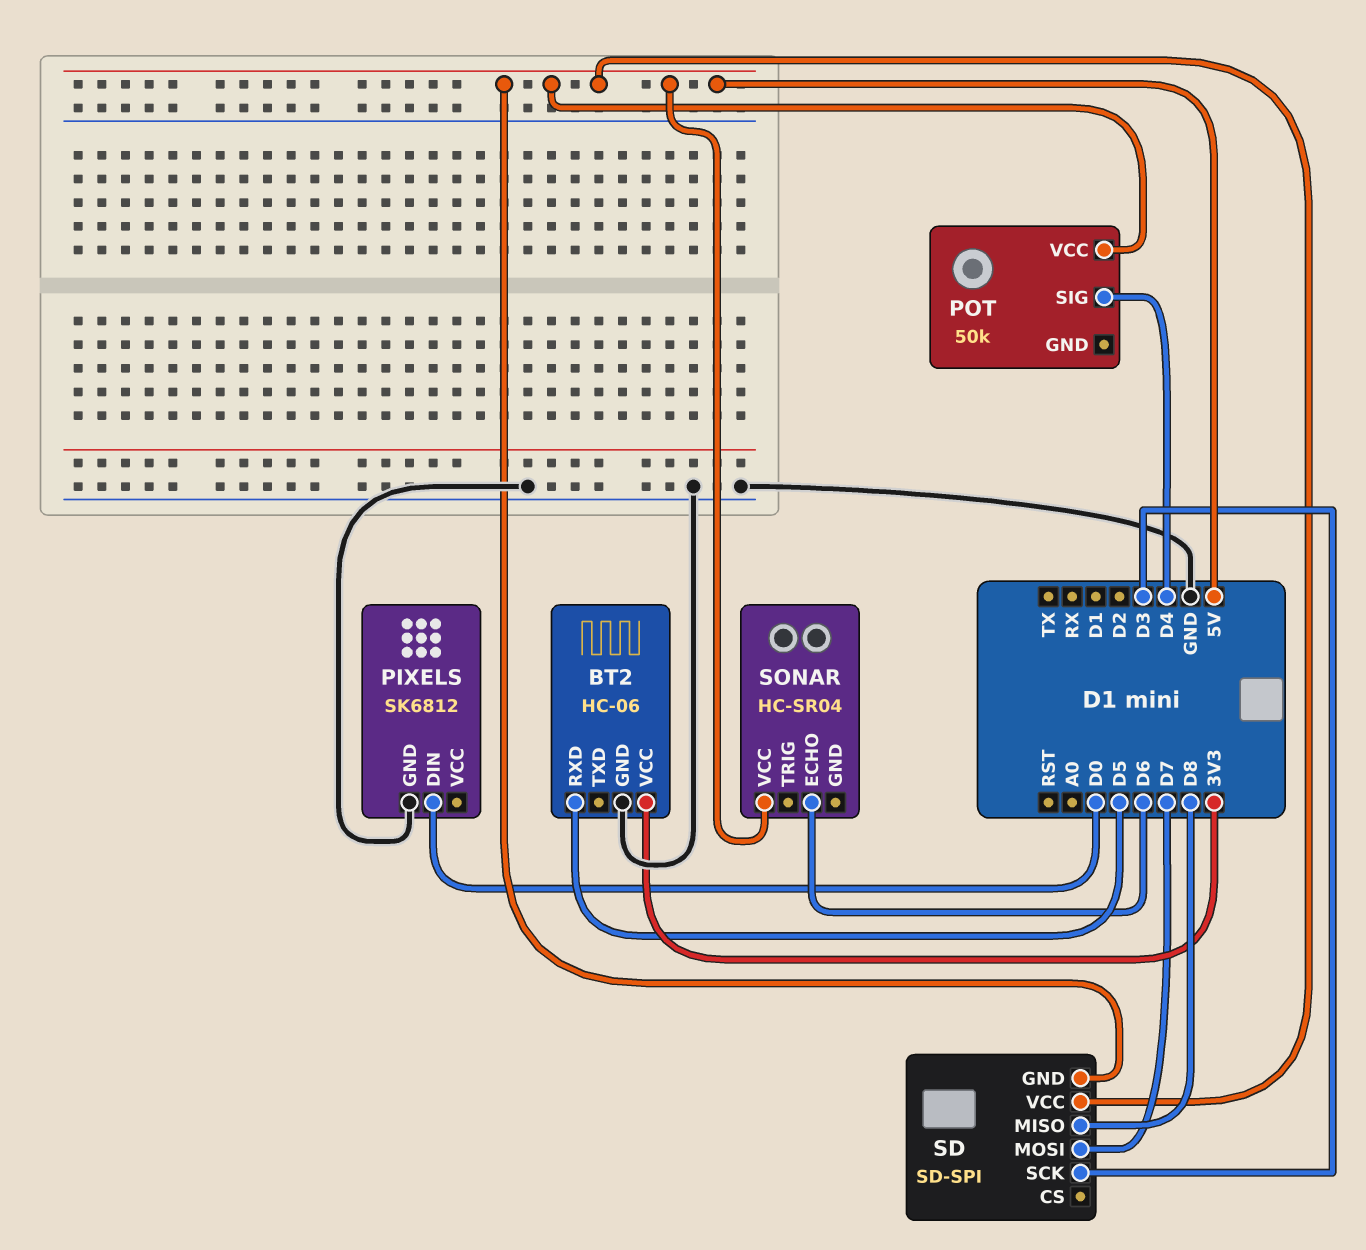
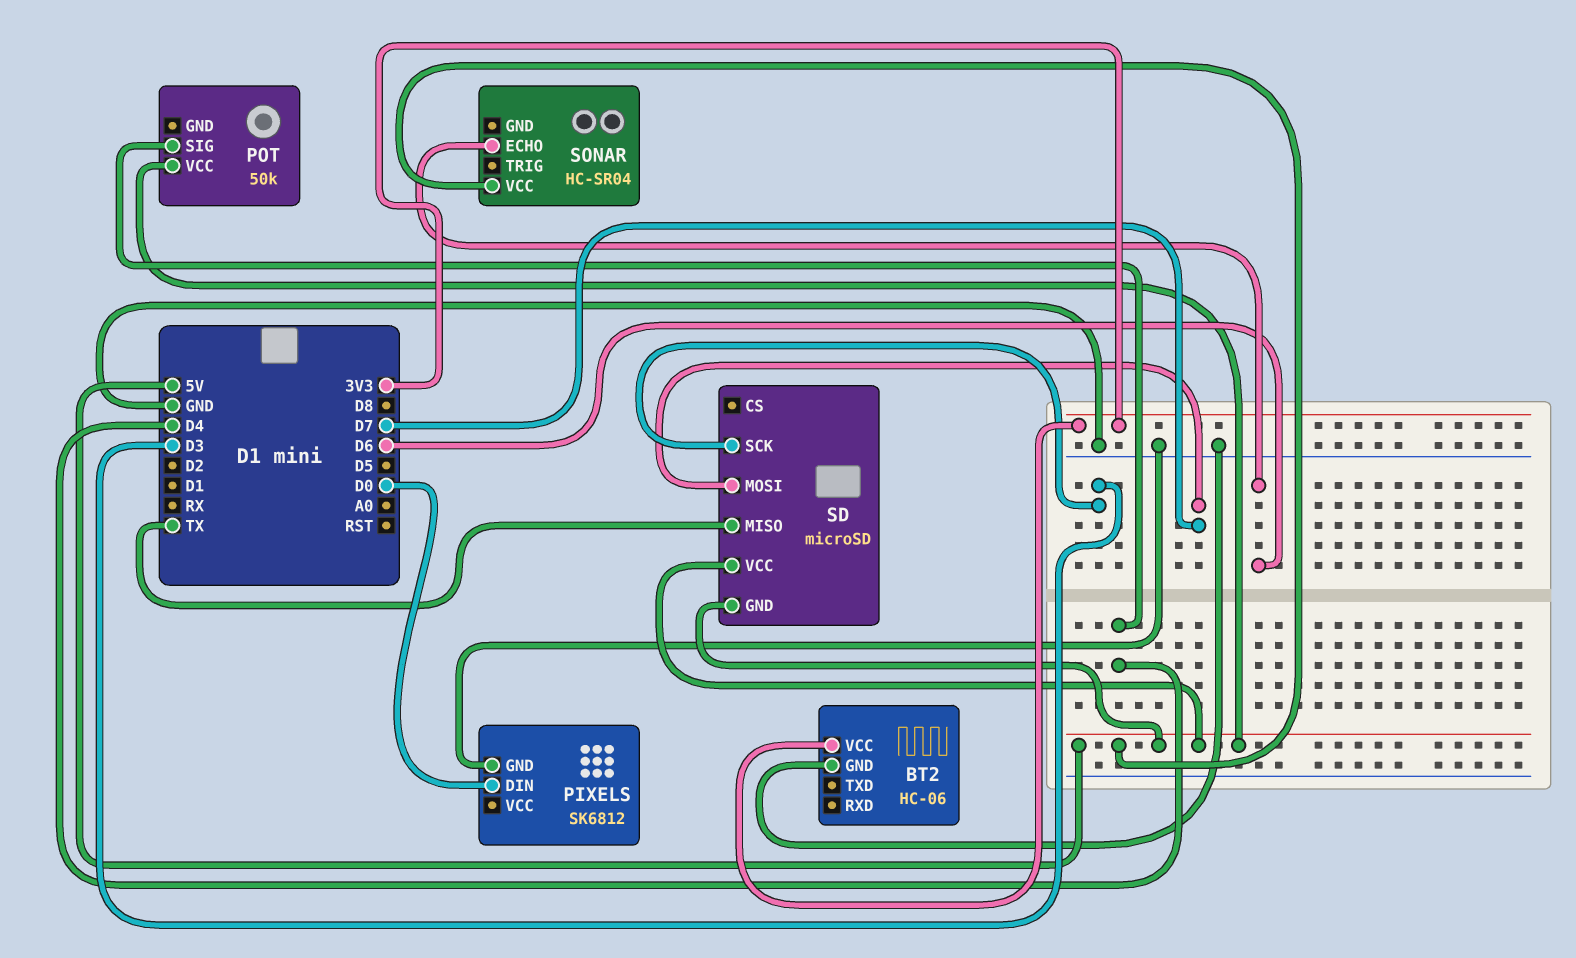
BT2 pin RXD: D5 -> none
SD: SD-SPI -> microSD
SD pin MISO: D8 -> TX

